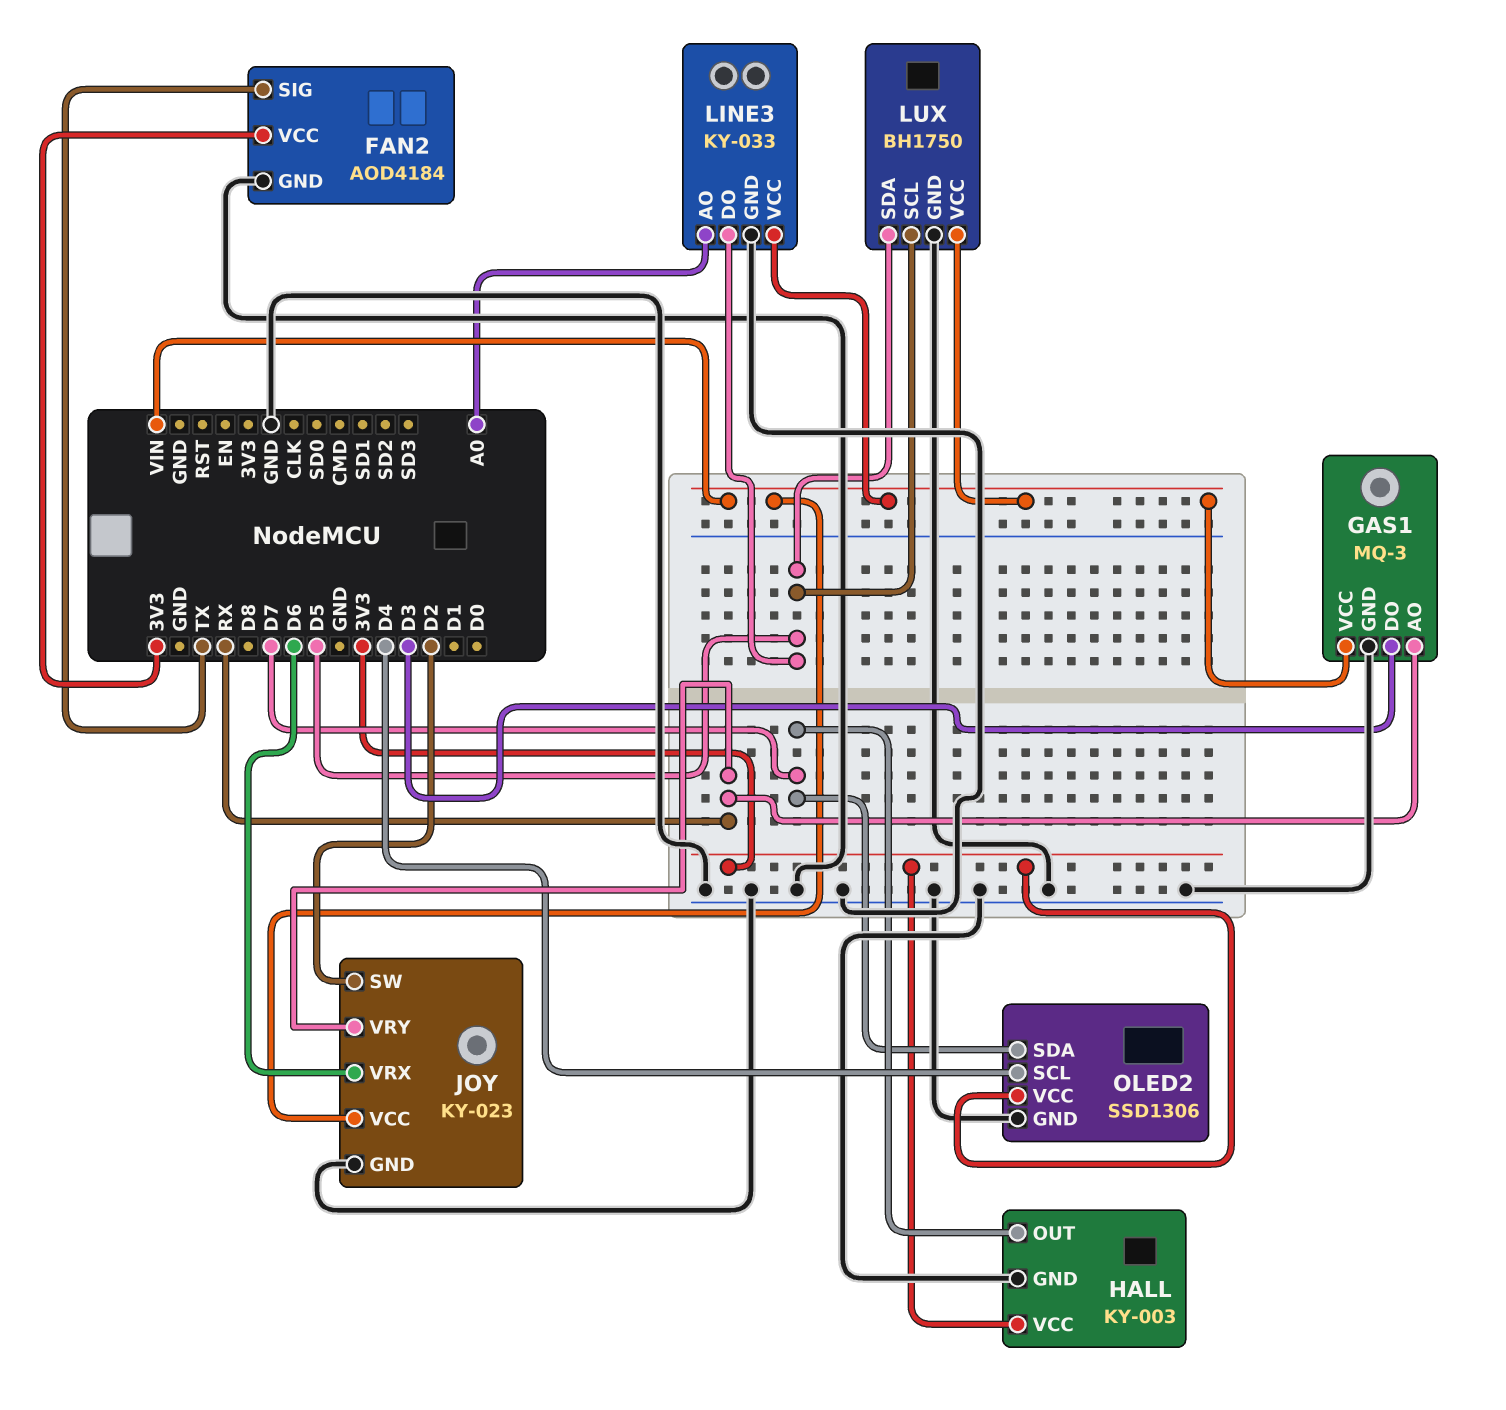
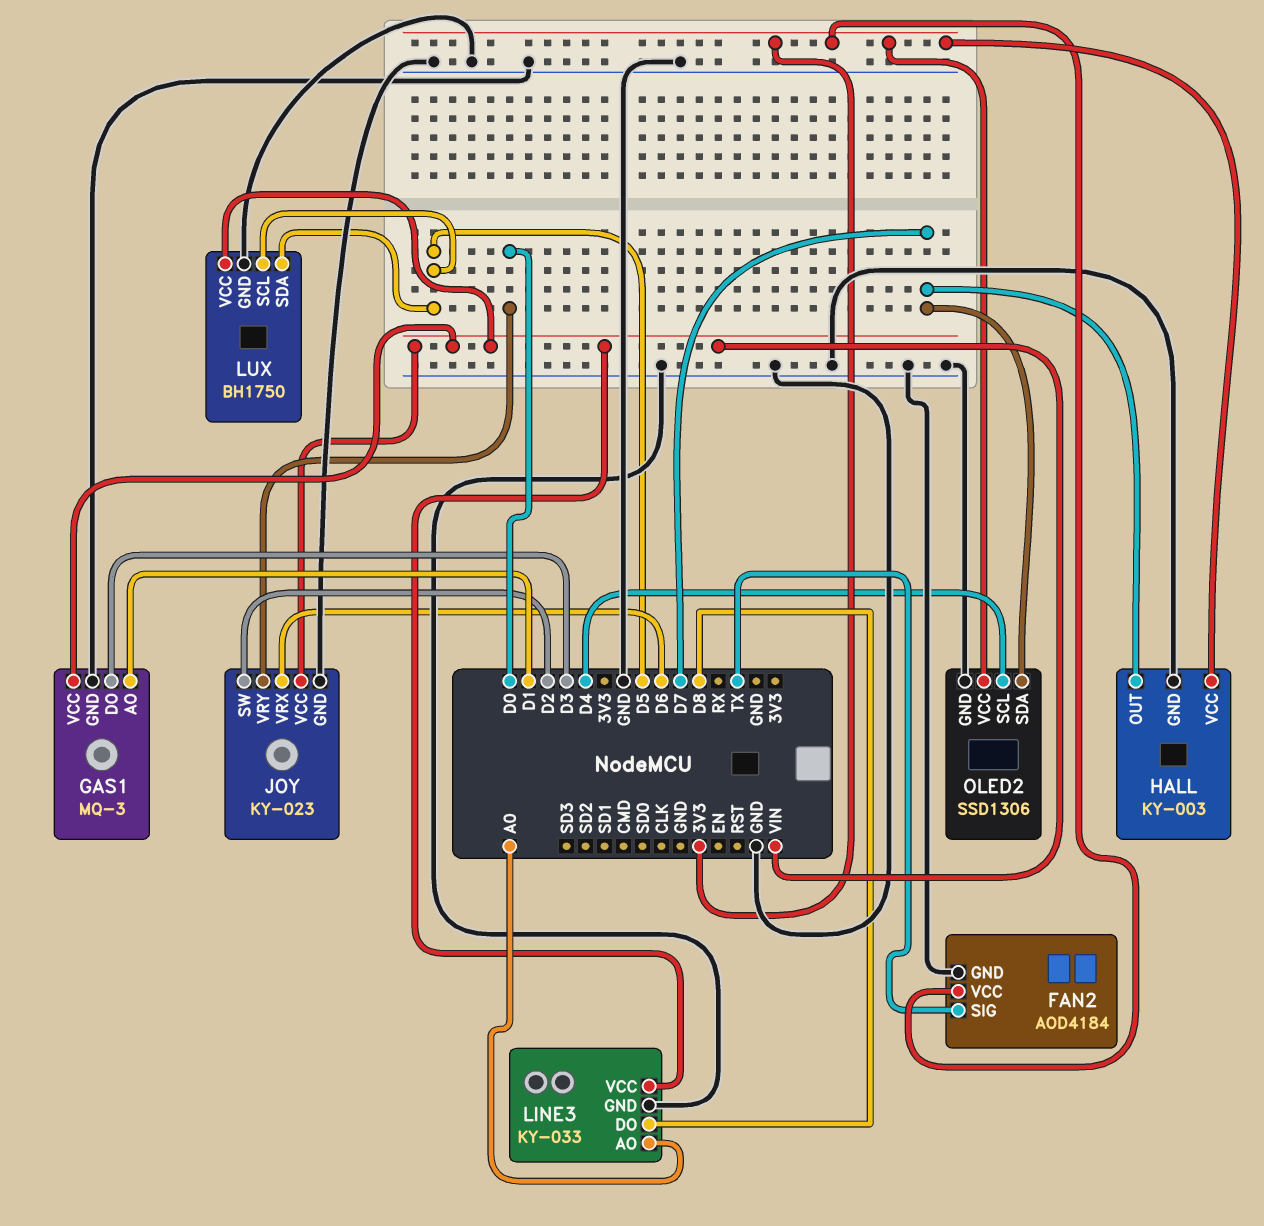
GAS1 pin AO: RX -> D1
JOY pin VRY: RX -> D0
LINE3 pin DO: D5 -> D8

